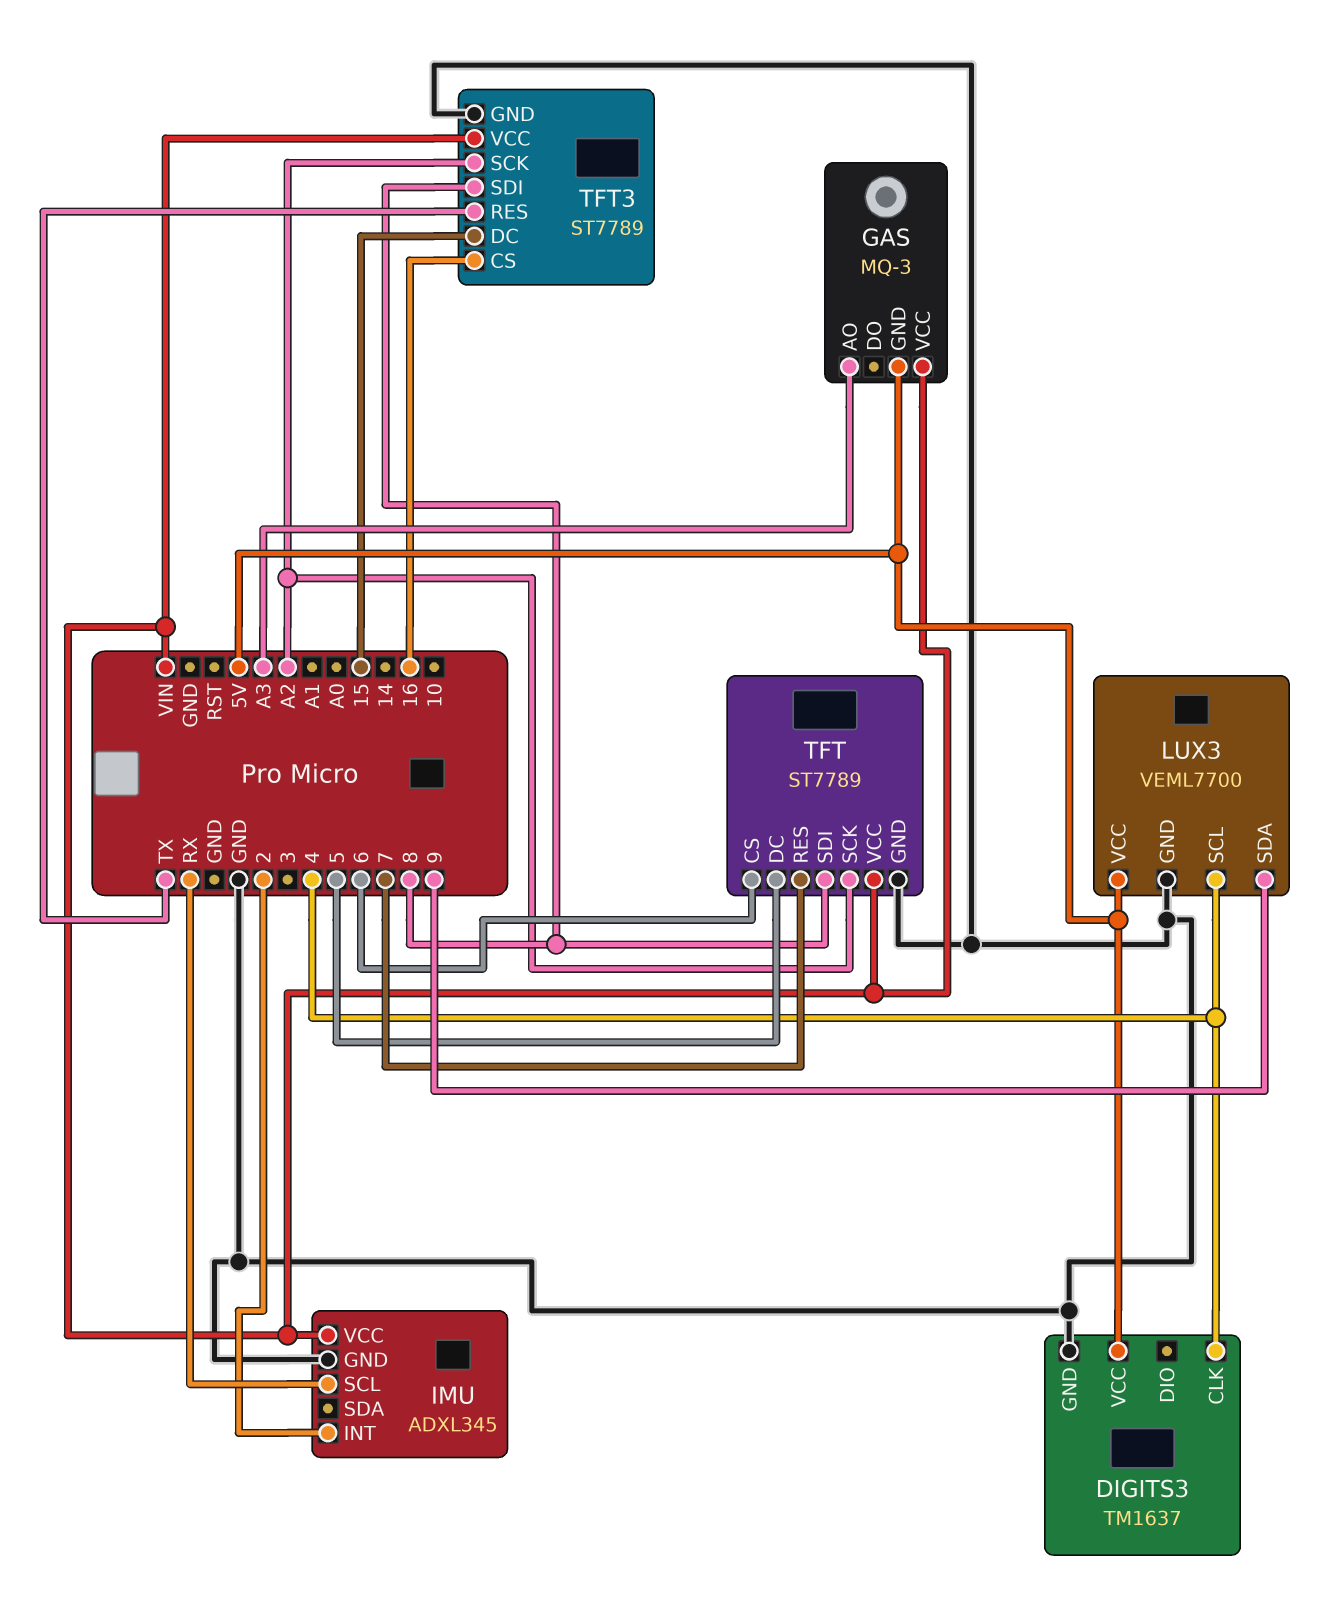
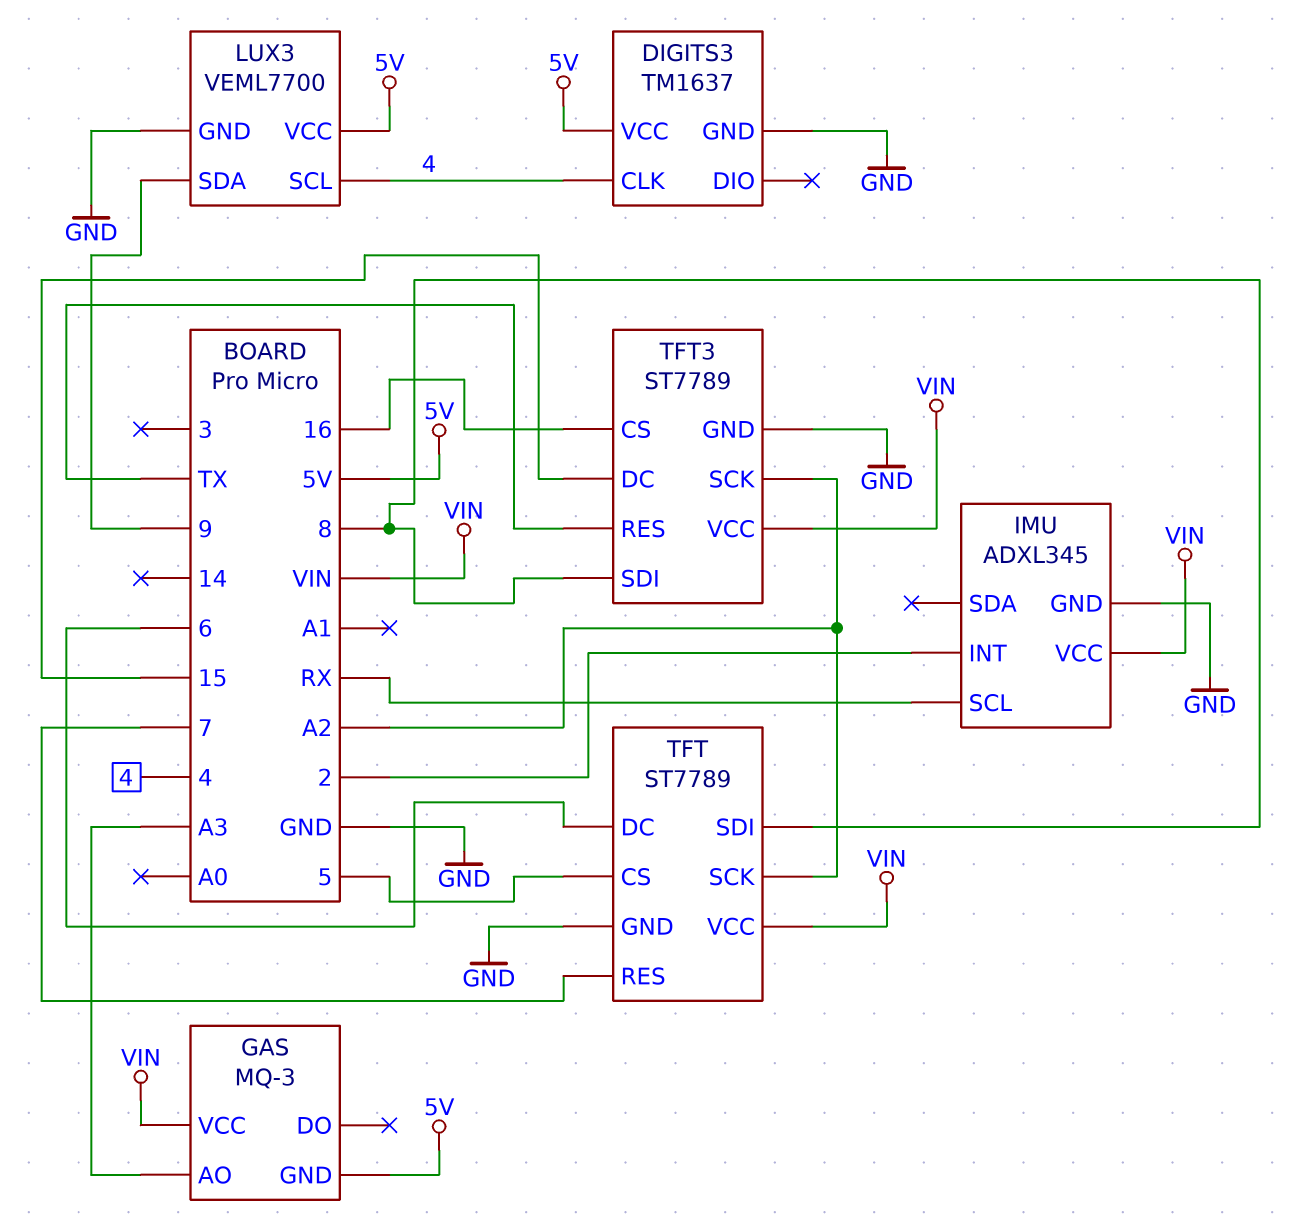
TFT pin CS: 6 -> 5
TFT pin DC: 5 -> 6

